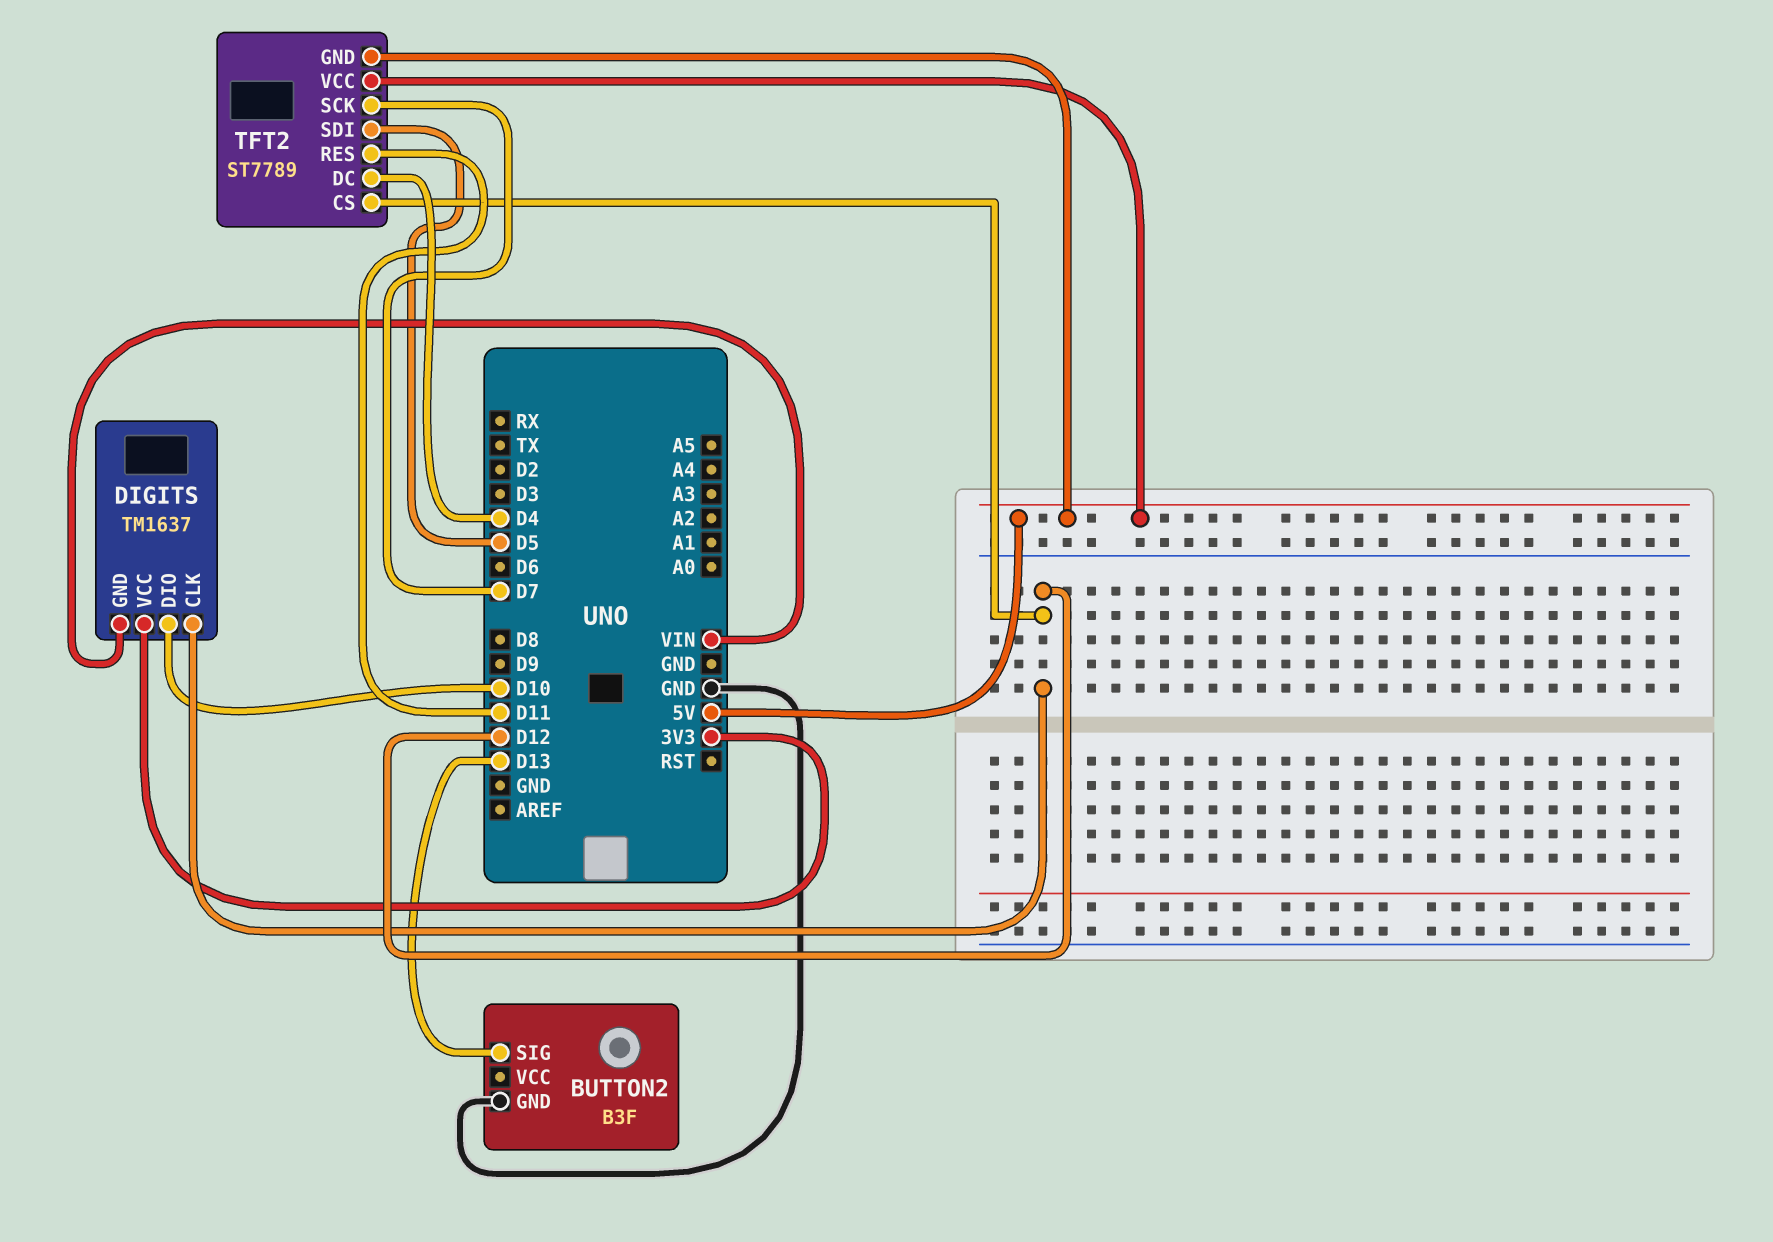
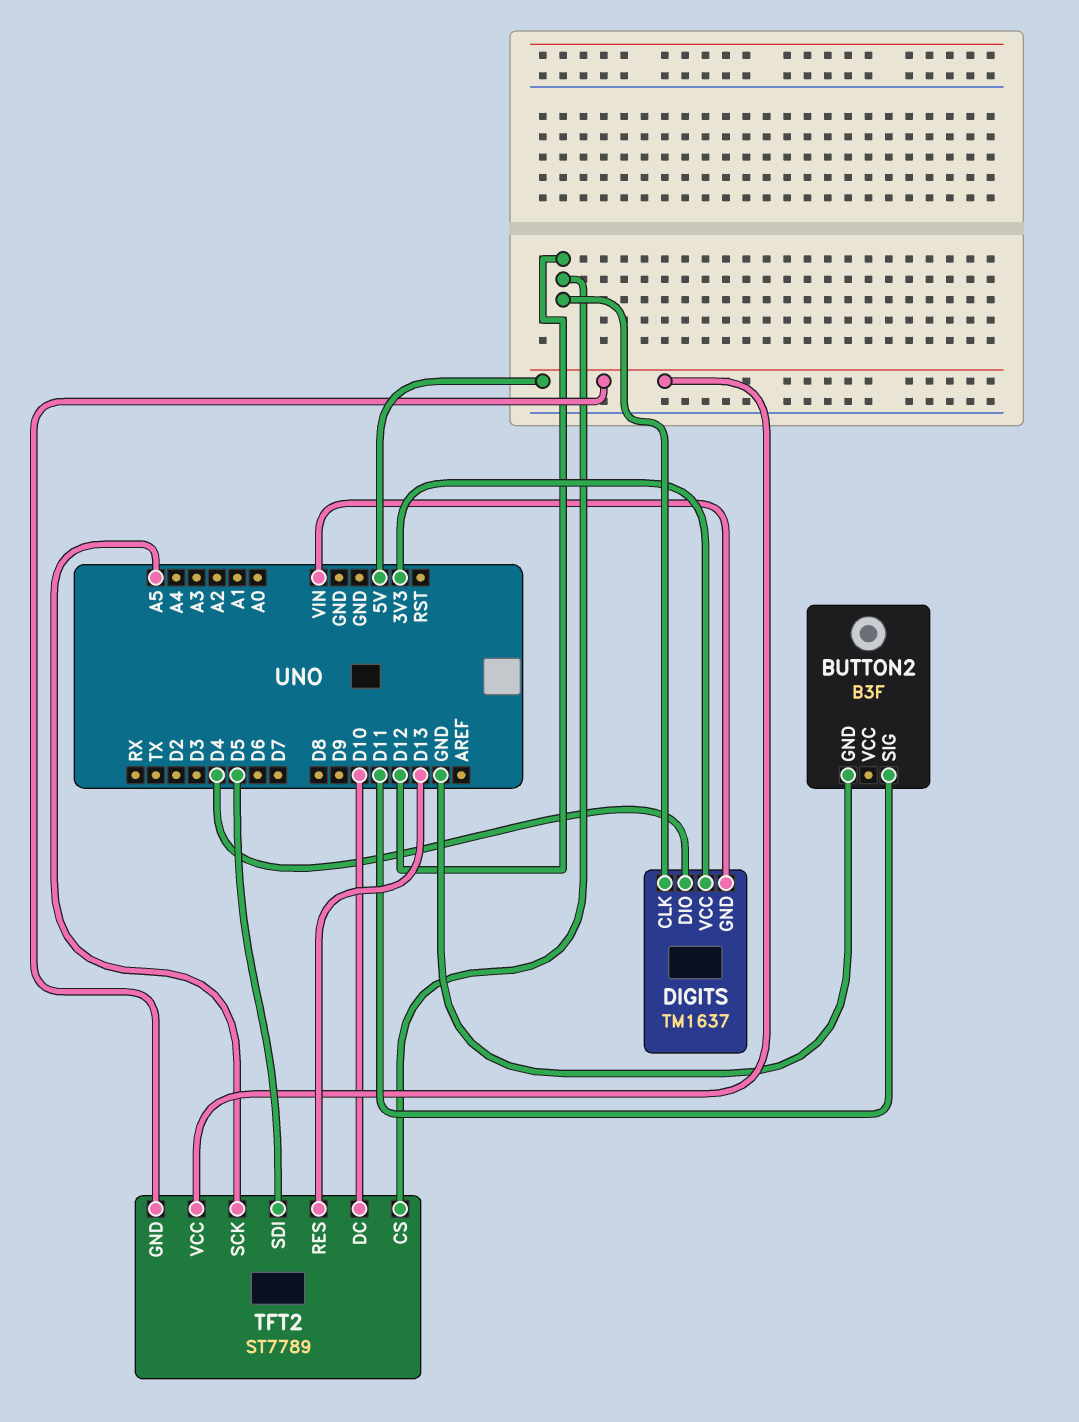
BUTTON2 pin SIG: D13 -> D11
DIGITS pin DIO: D10 -> D4
TFT2 pin DC: D4 -> D10
TFT2 pin RES: D11 -> D13
TFT2 pin SCK: D7 -> A5

